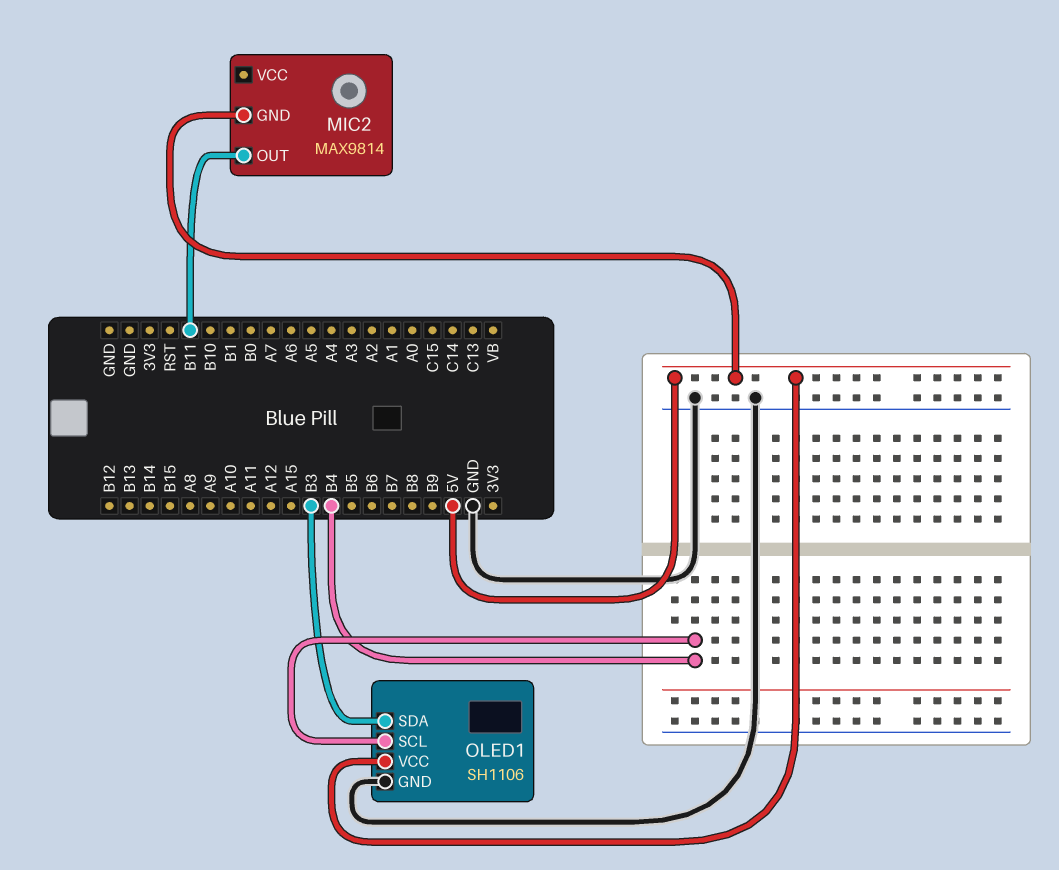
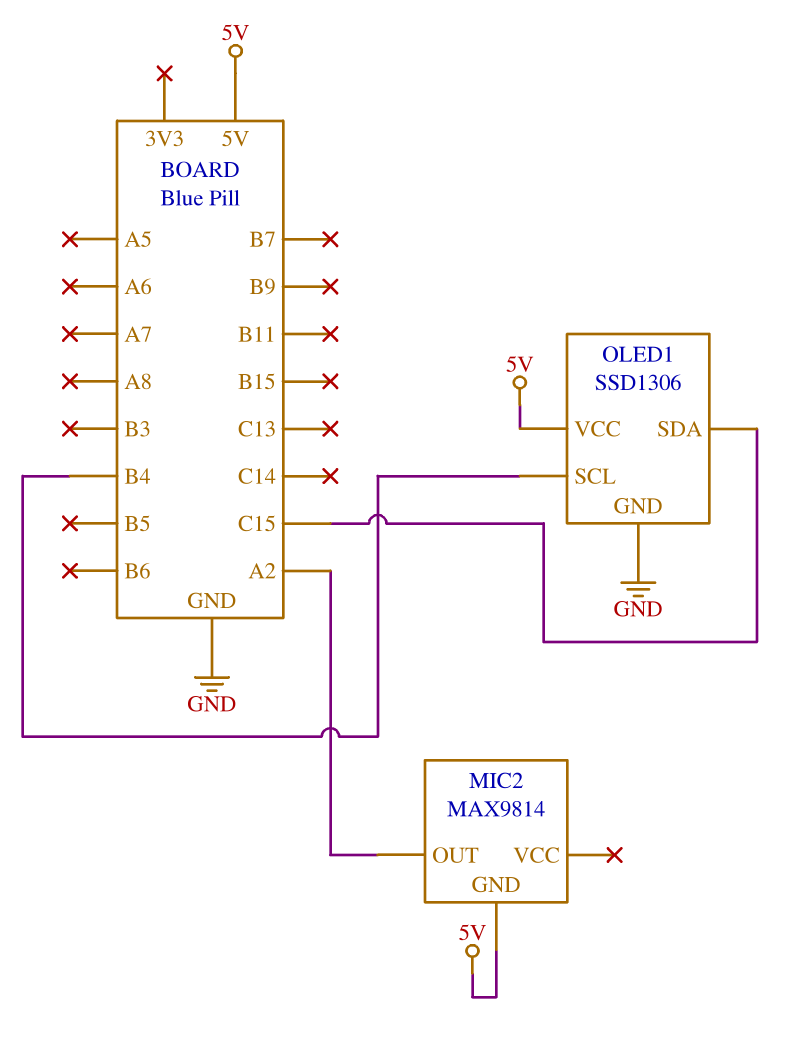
MIC2 pin OUT: B11 -> A2
OLED1: SH1106 -> SSD1306
OLED1 pin SDA: B3 -> C15

